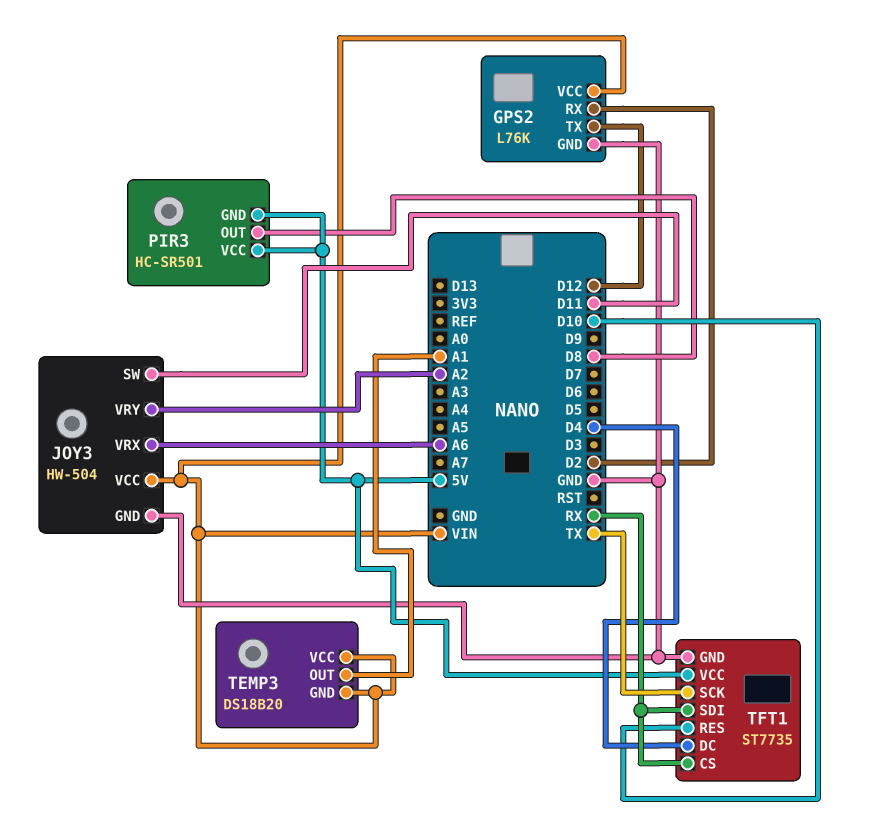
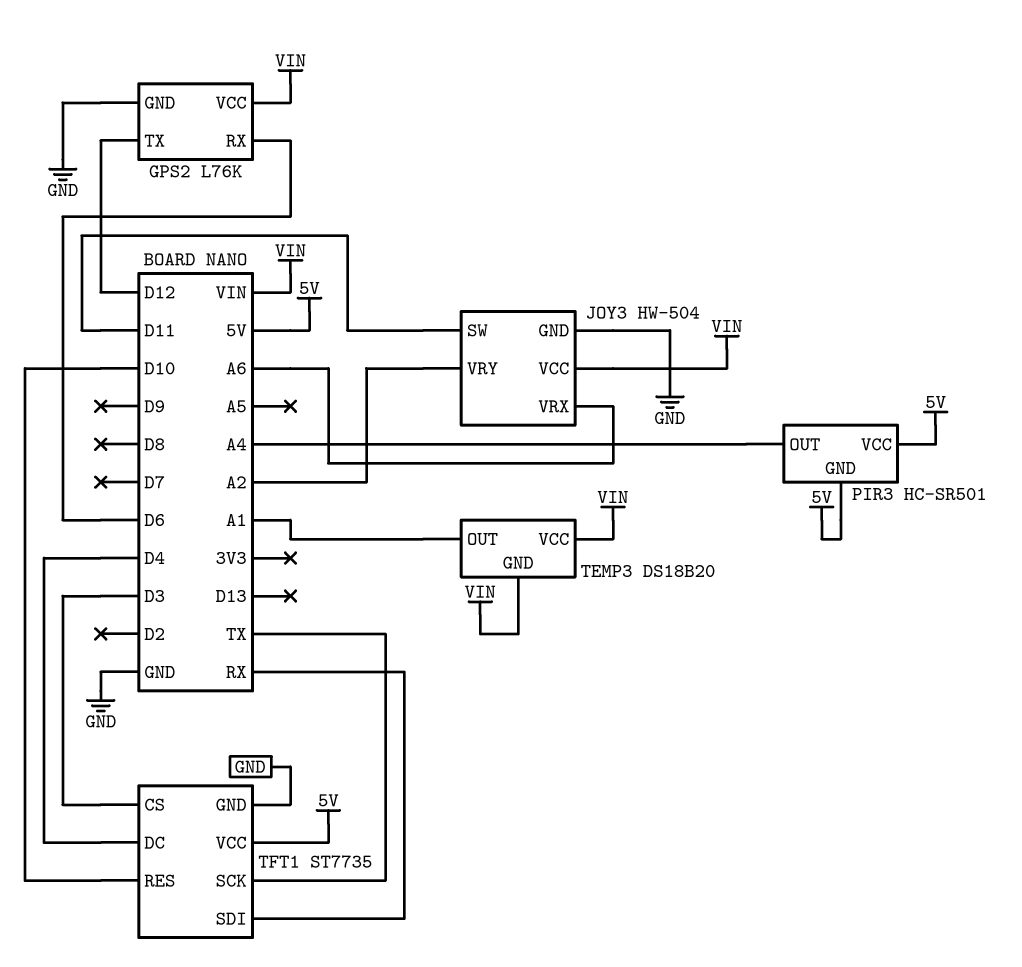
GPS2 pin RX: D2 -> D6
PIR3 pin OUT: D8 -> A4
TFT1 pin CS: RX -> D3

